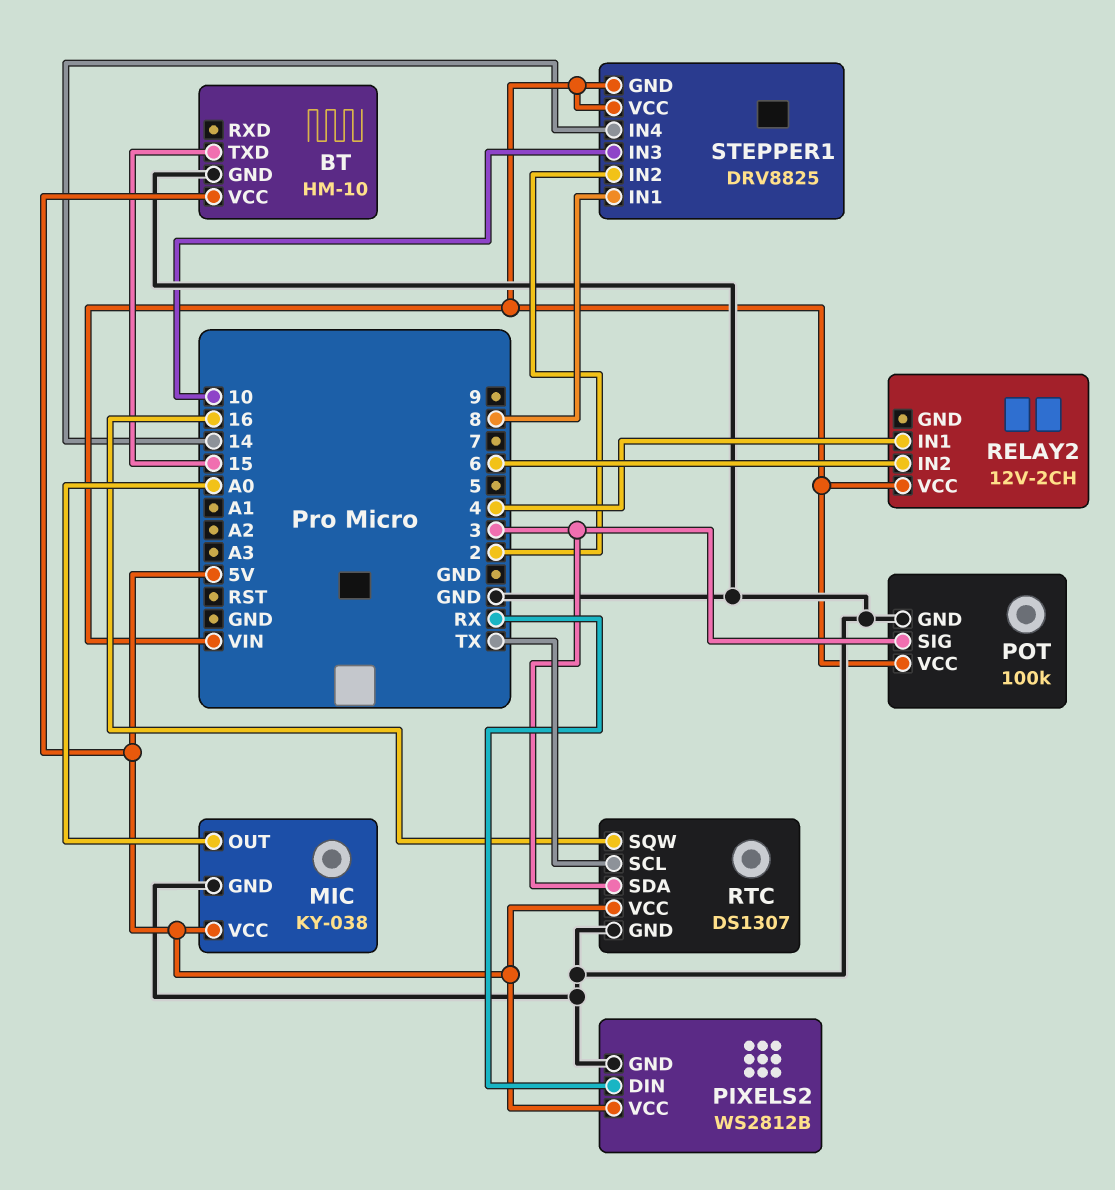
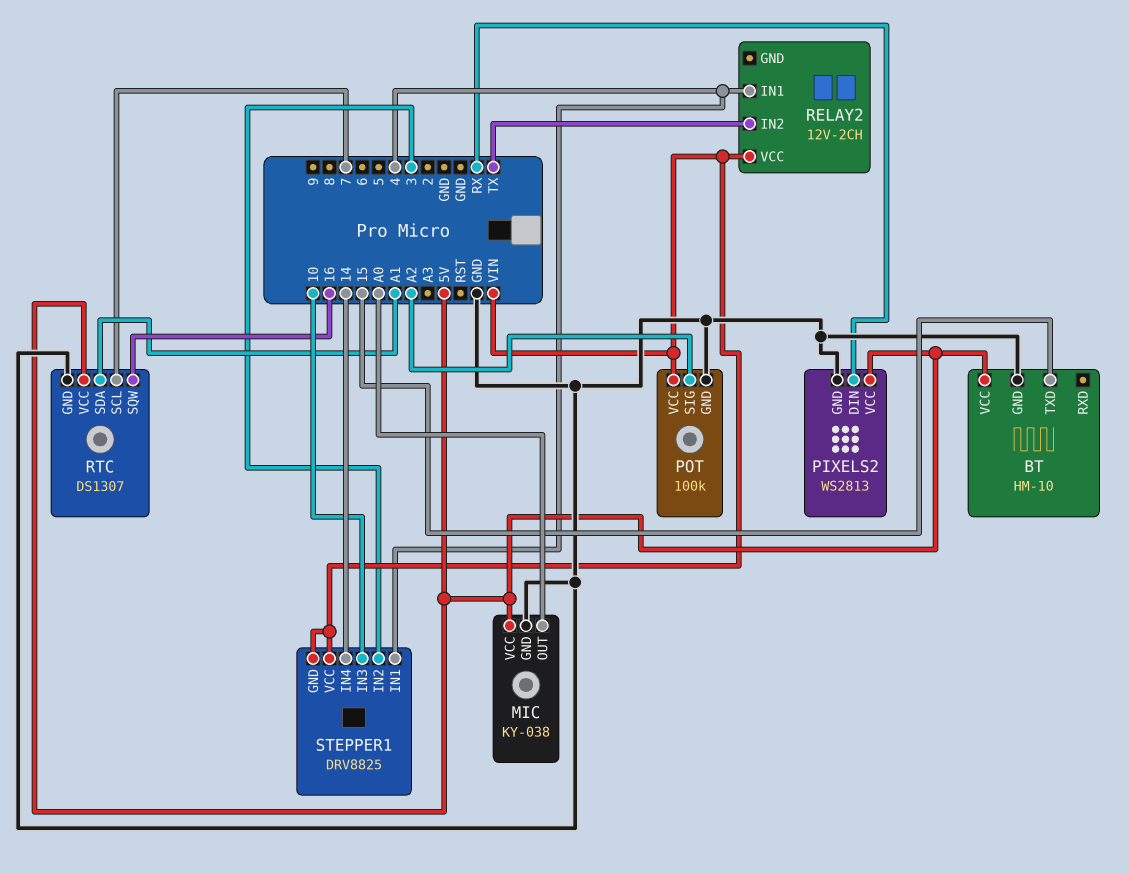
PIXELS2: WS2812B -> WS2813
POT pin SIG: 3 -> A2
RELAY2 pin IN2: 6 -> TX
RTC pin SCL: TX -> 7
RTC pin SDA: 3 -> A1
STEPPER1 pin IN1: 8 -> 4
STEPPER1 pin IN2: 2 -> 3

